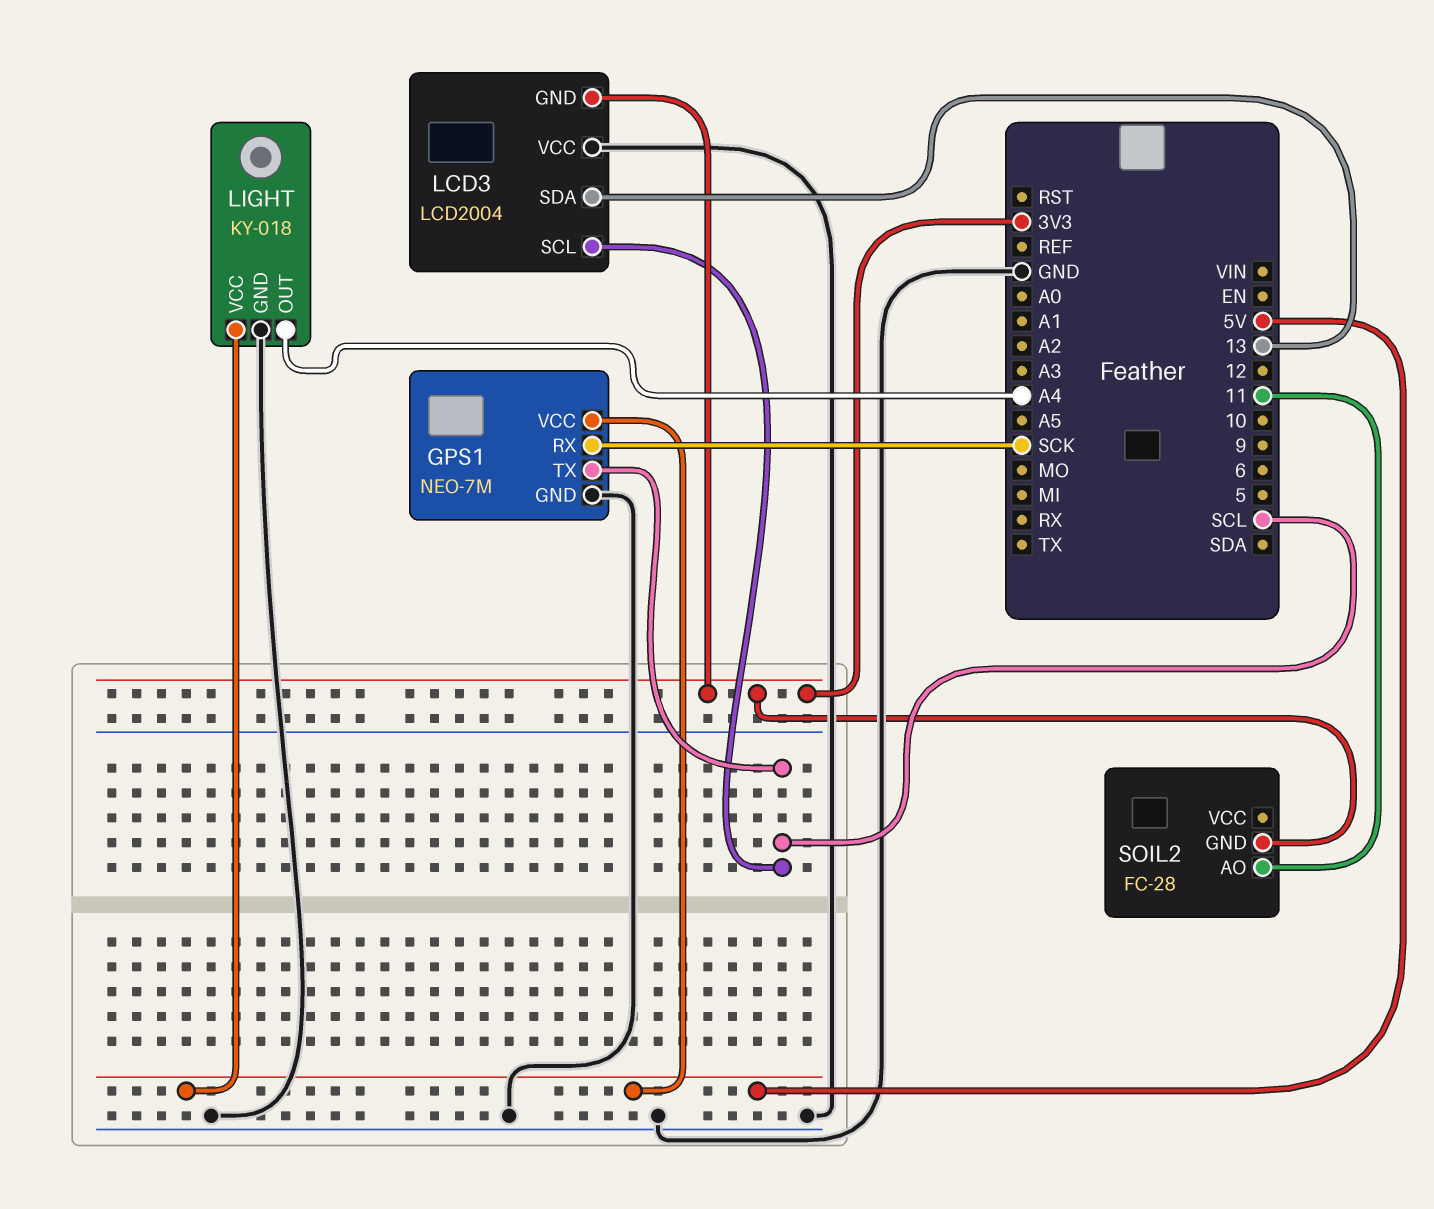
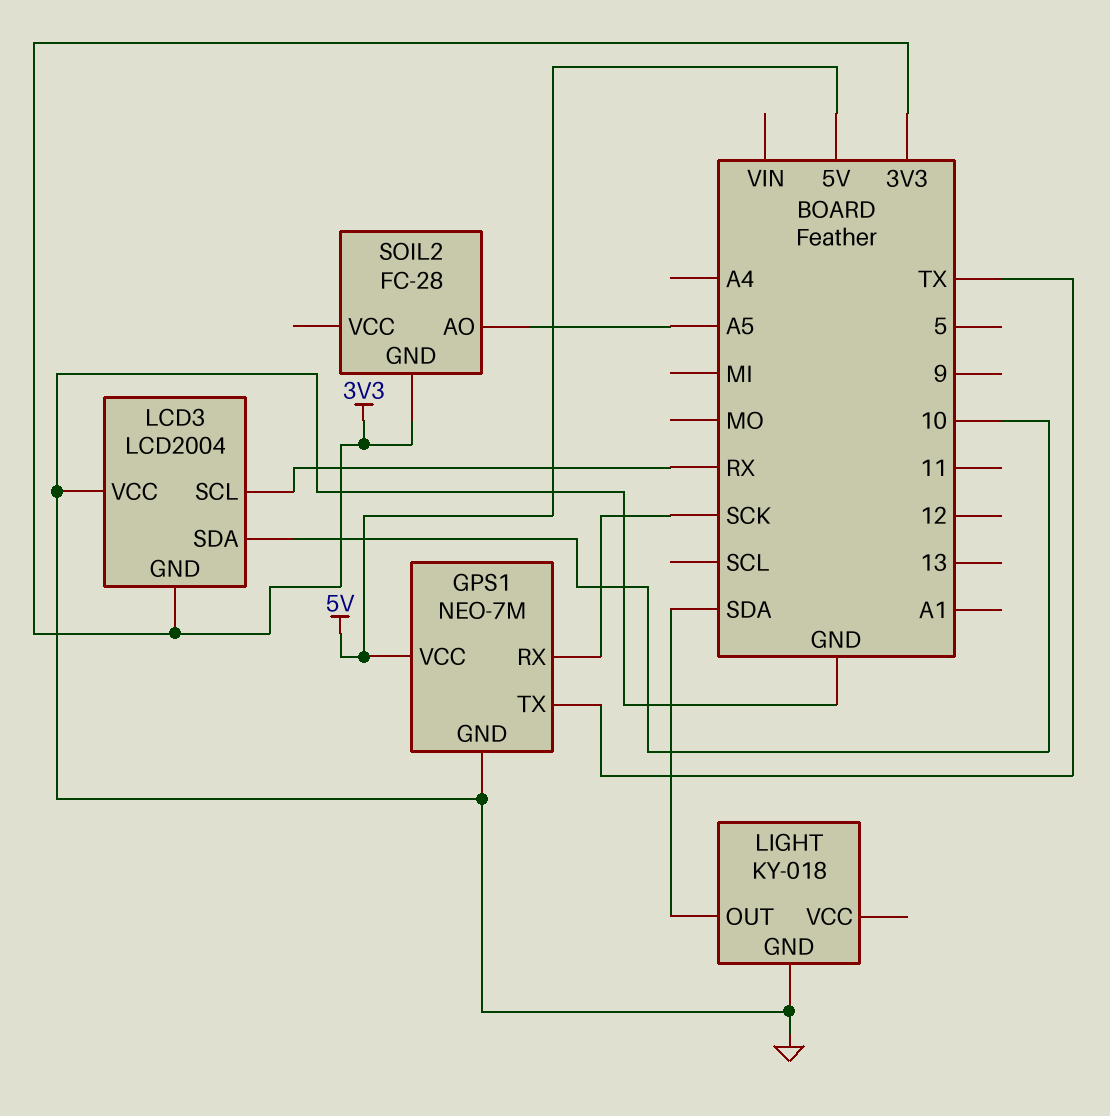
GPS1 pin TX: SCL -> TX
LCD3 pin SCL: SCL -> RX
LCD3 pin SDA: 13 -> 10
LIGHT pin OUT: A4 -> SDA
LIGHT pin VCC: 5V -> none
SOIL2 pin AO: 11 -> A5

